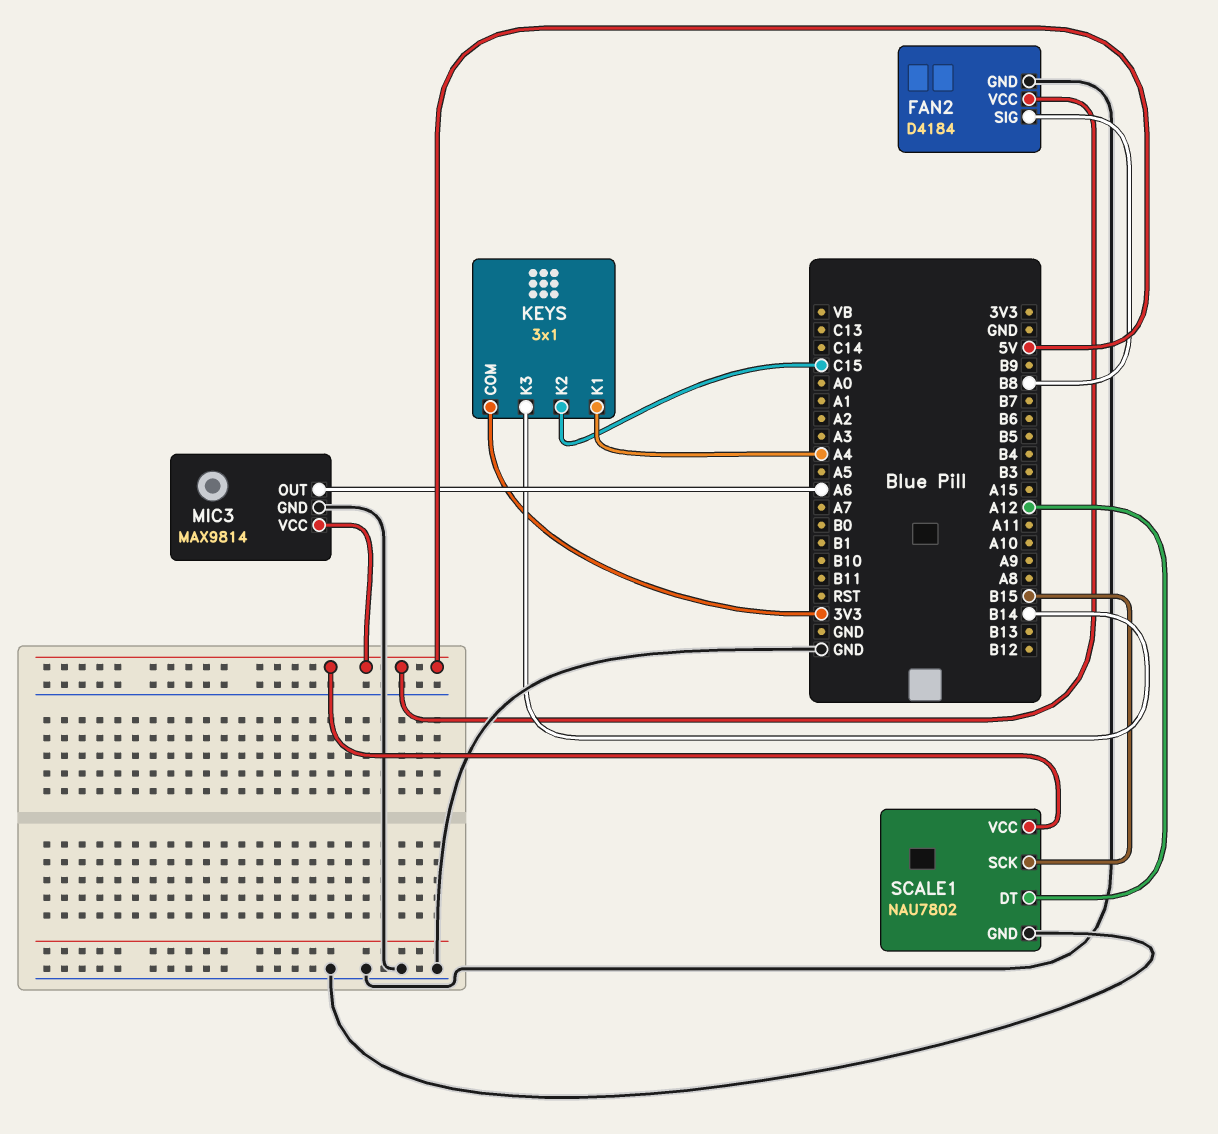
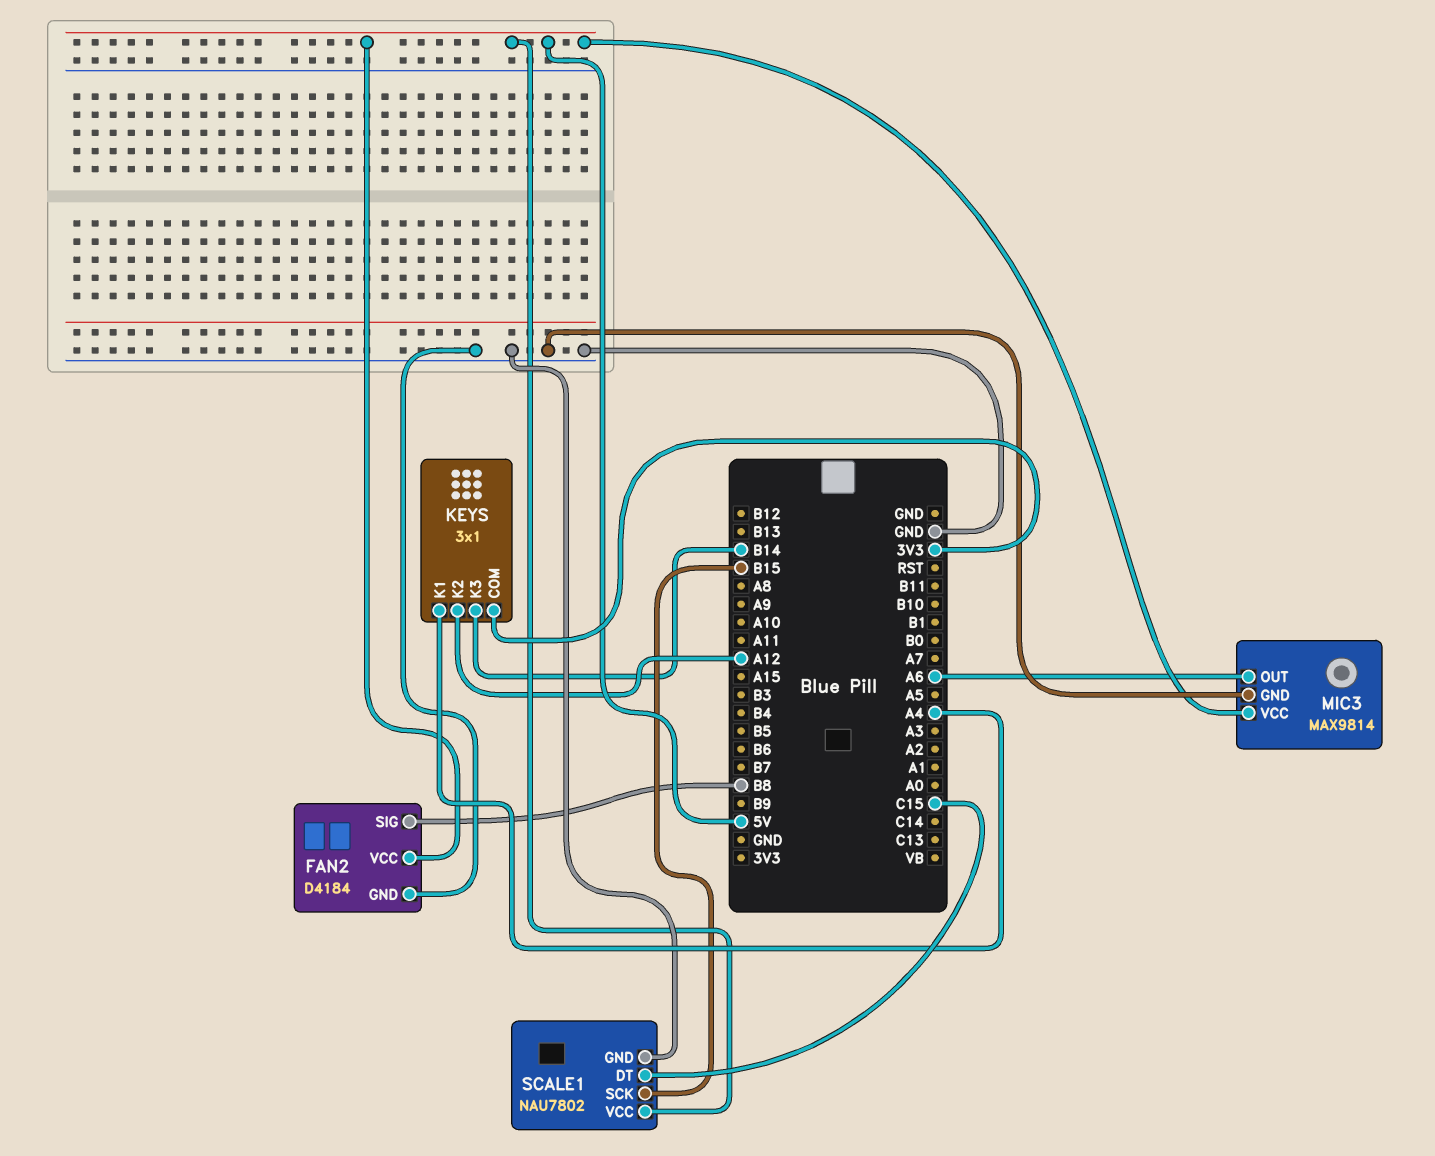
KEYS pin K2: C15 -> A12
SCALE1 pin DT: A12 -> C15

